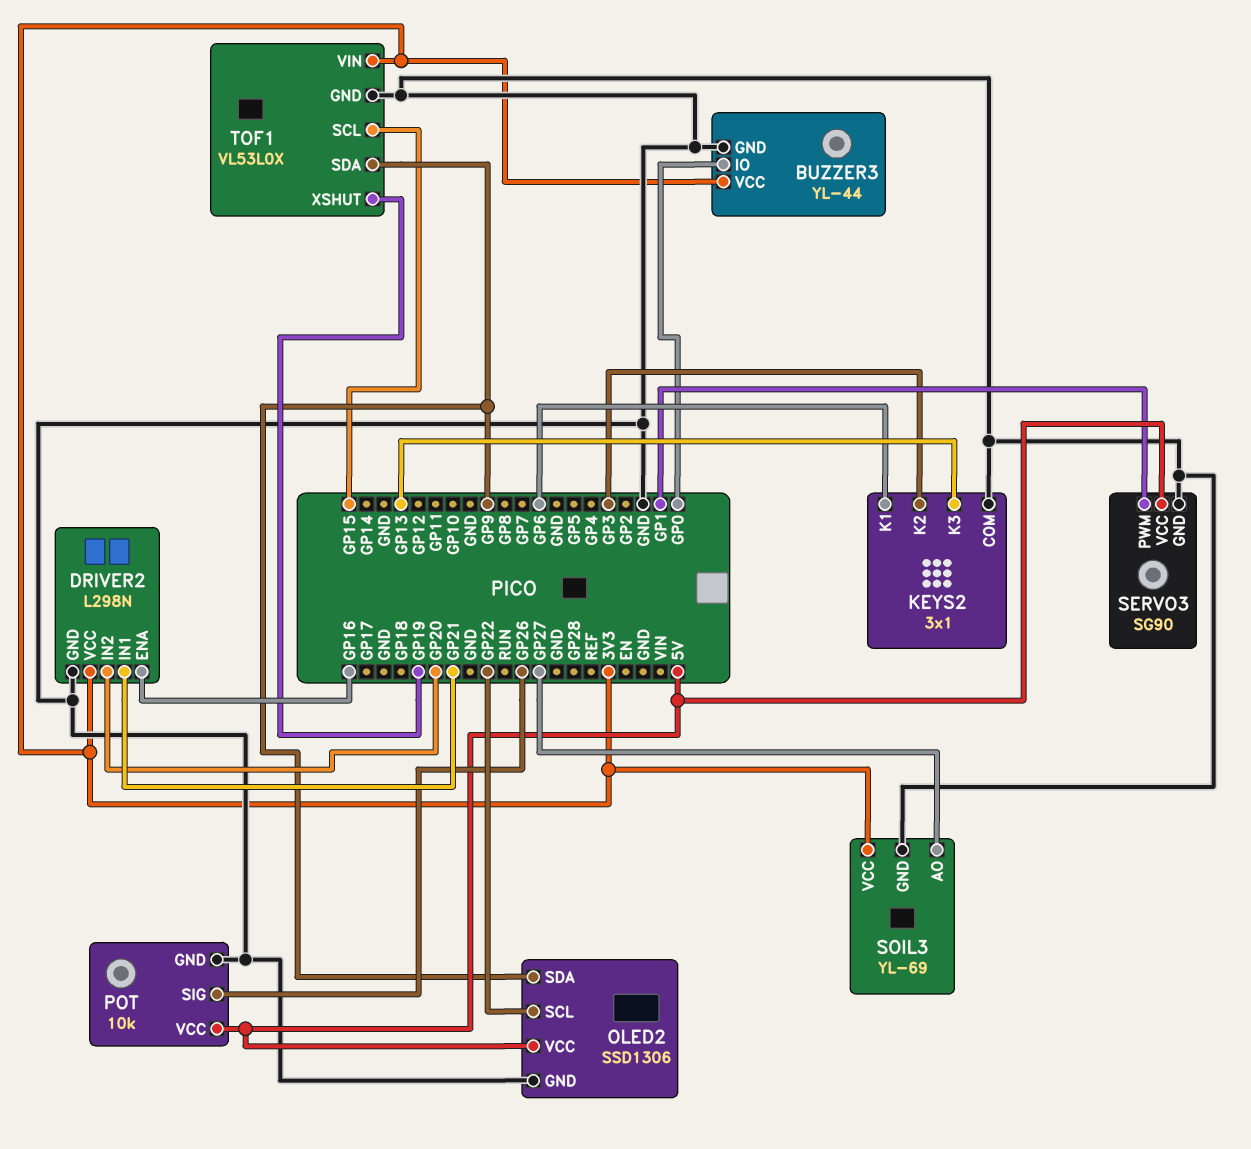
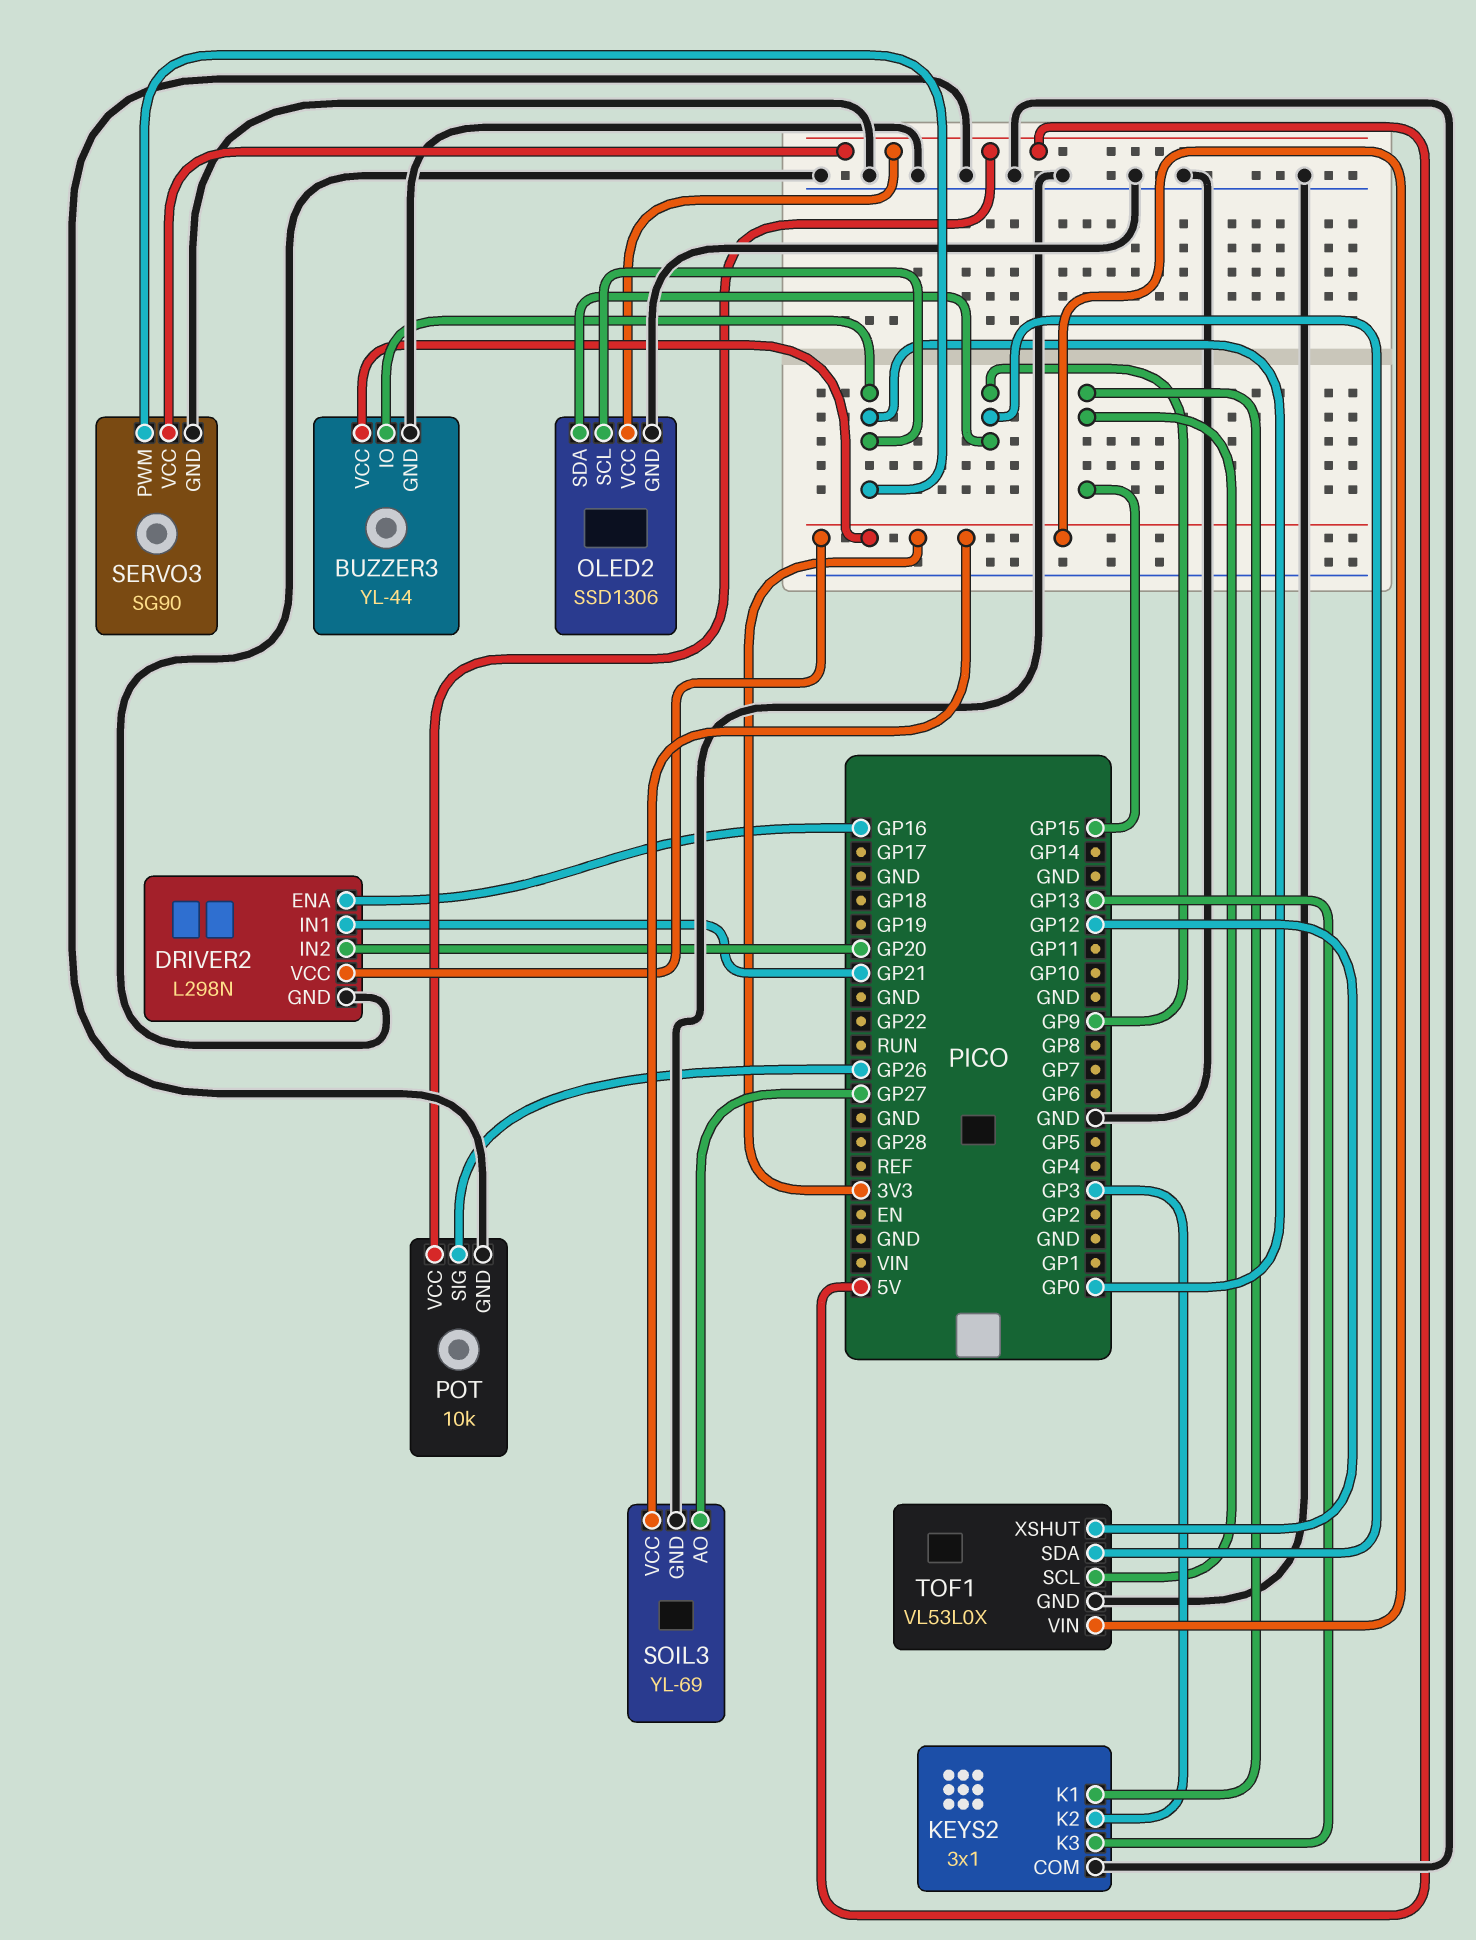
KEYS2 pin K1: GP6 -> GP15
OLED2 pin SCL: GP22 -> GP0
SERVO3 pin PWM: GP1 -> GP0
TOF1 pin XSHUT: GP19 -> GP12

